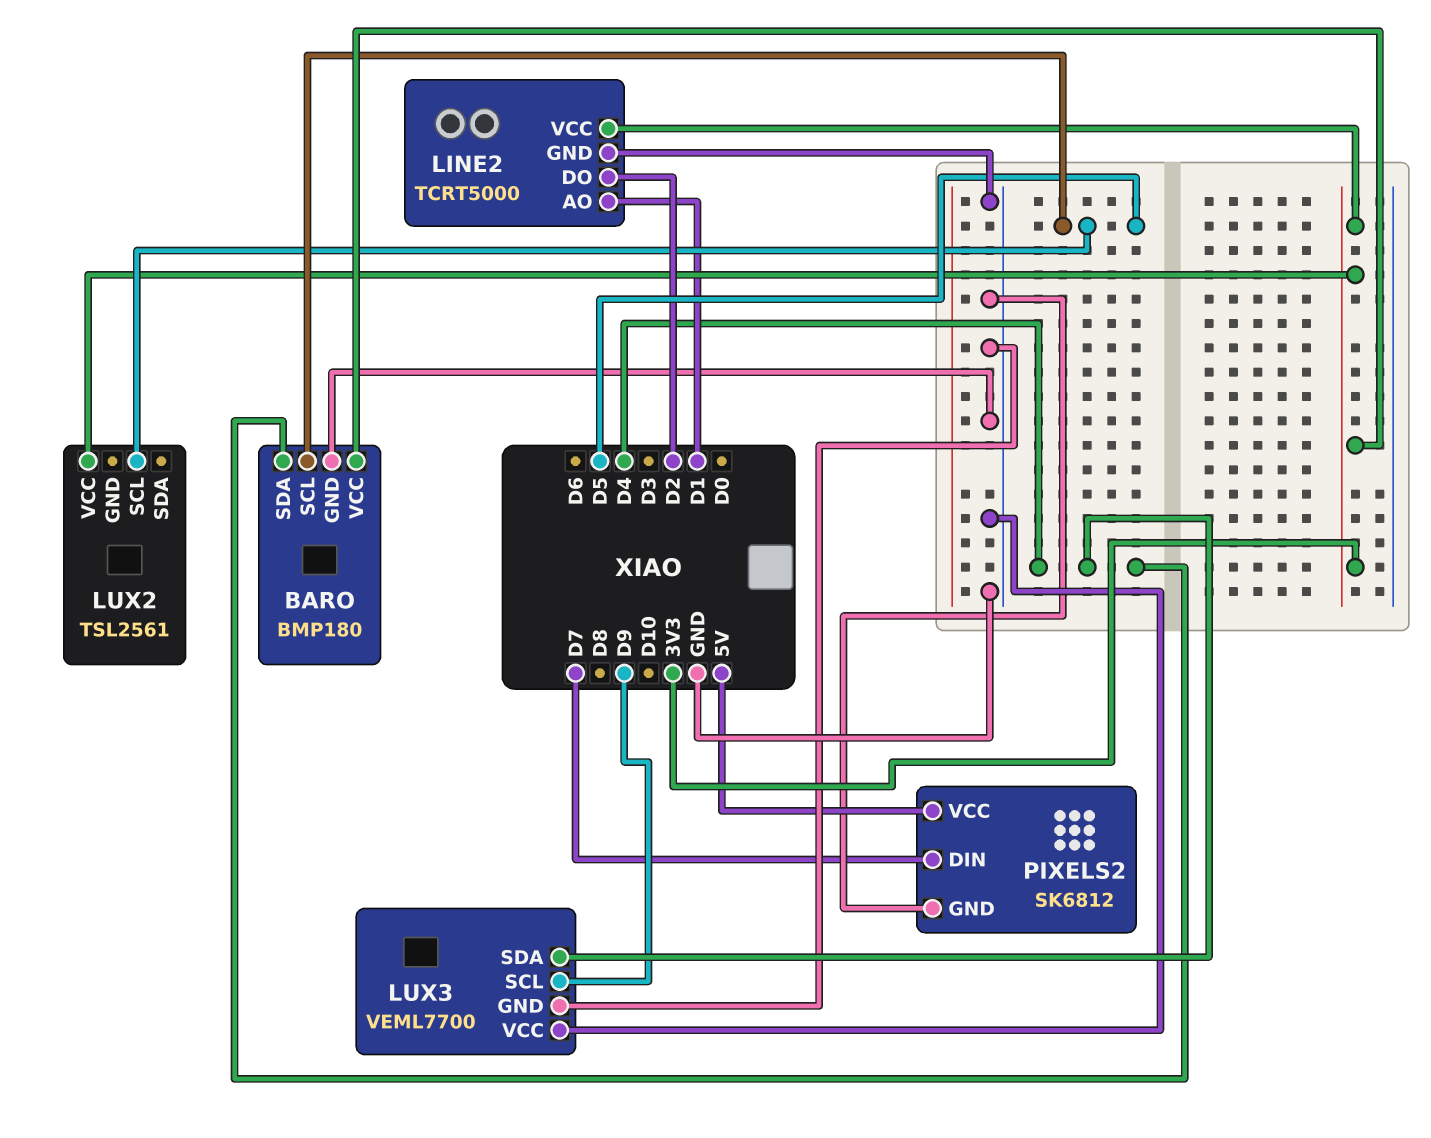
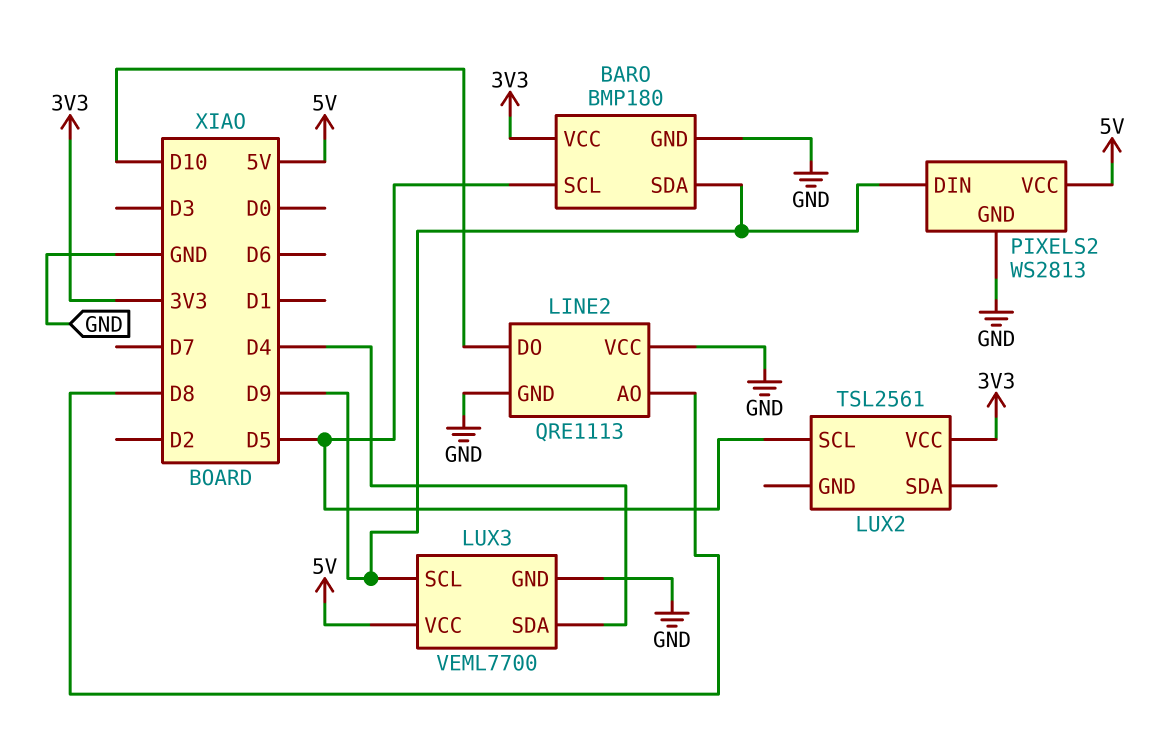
BARO pin SDA: D4 -> D9
LINE2: TCRT5000 -> QRE1113
LINE2 pin AO: D1 -> D8
LINE2 pin DO: D2 -> D10
LINE2 pin VCC: 3V3 -> GND
LUX3 pin VCC: GND -> 5V
PIXELS2: SK6812 -> WS2813
PIXELS2 pin DIN: D7 -> D9

